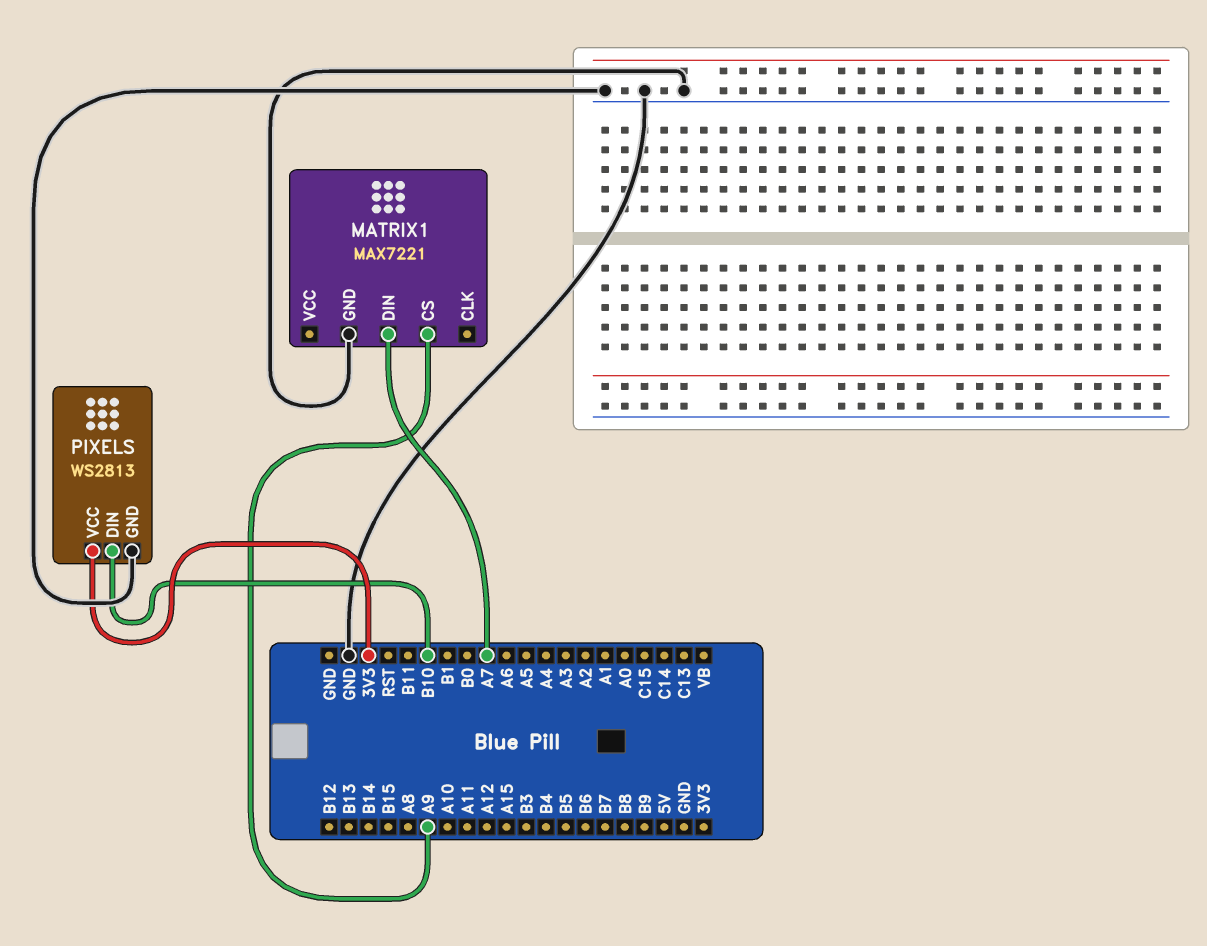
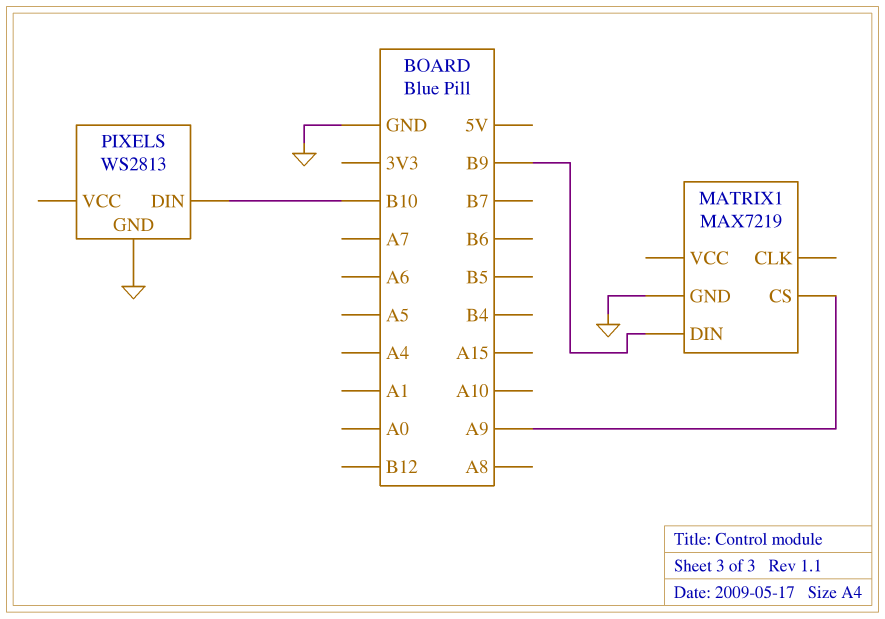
MATRIX1: MAX7221 -> MAX7219
MATRIX1 pin DIN: A7 -> B9
PIXELS pin VCC: 3V3 -> none

